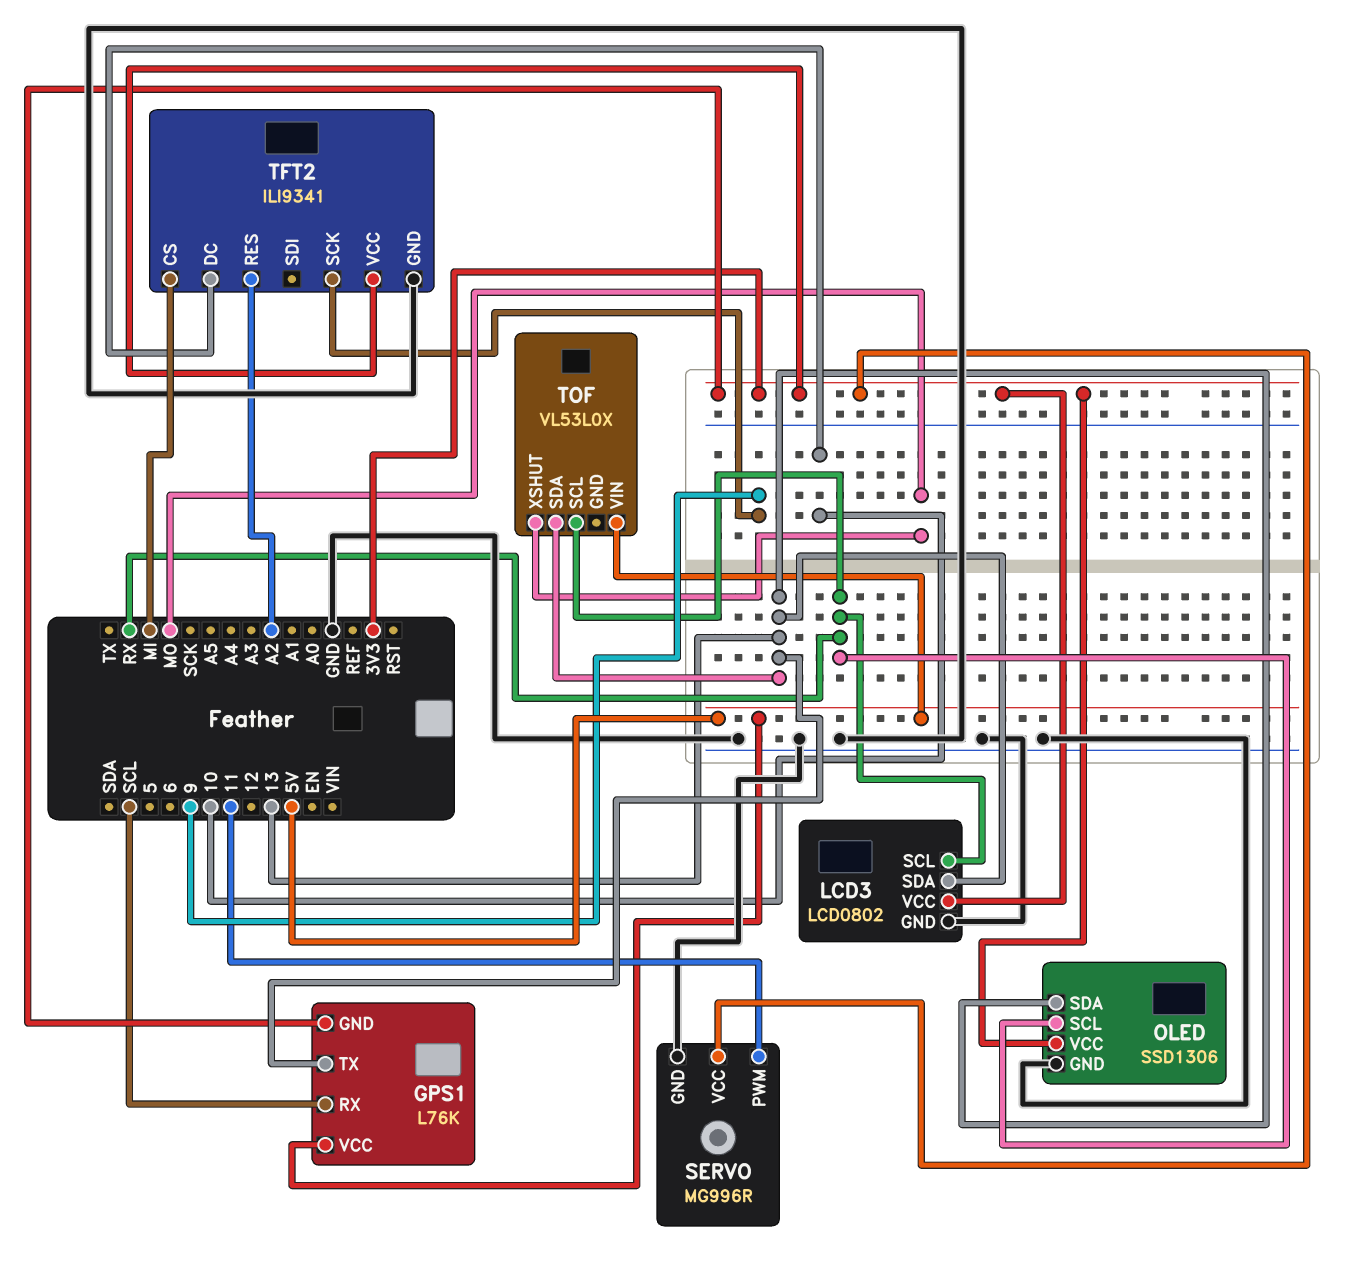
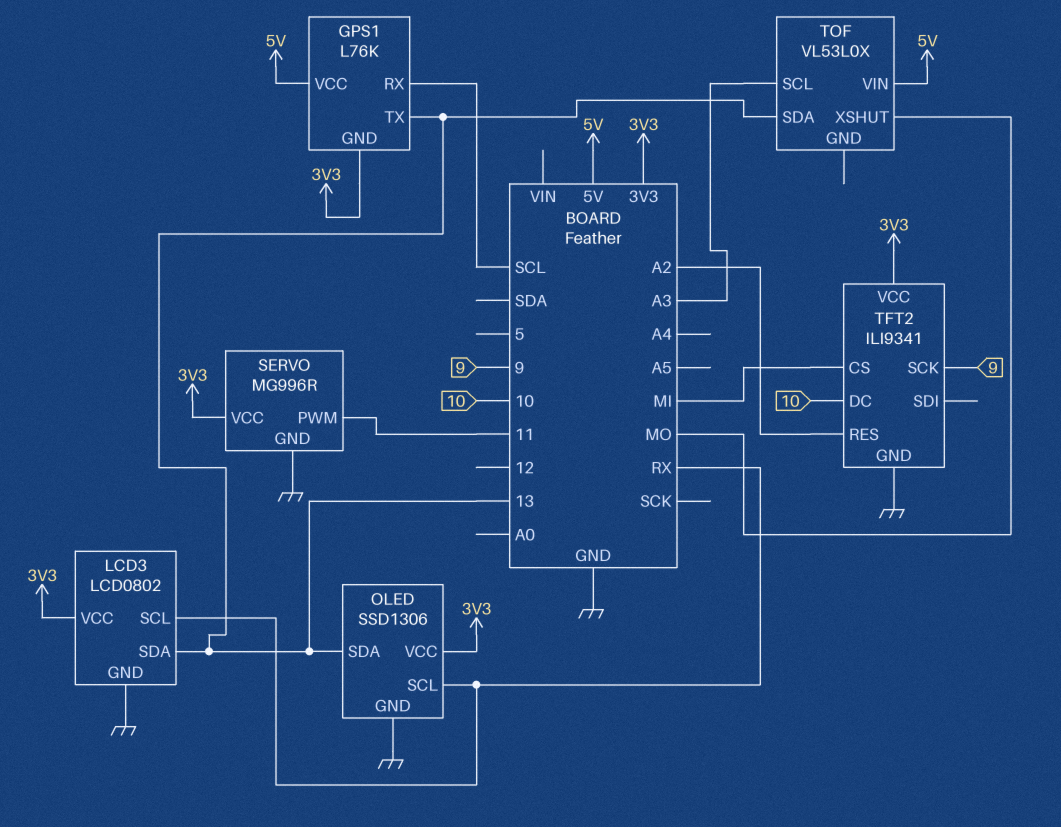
TOF pin SCL: RX -> A3

